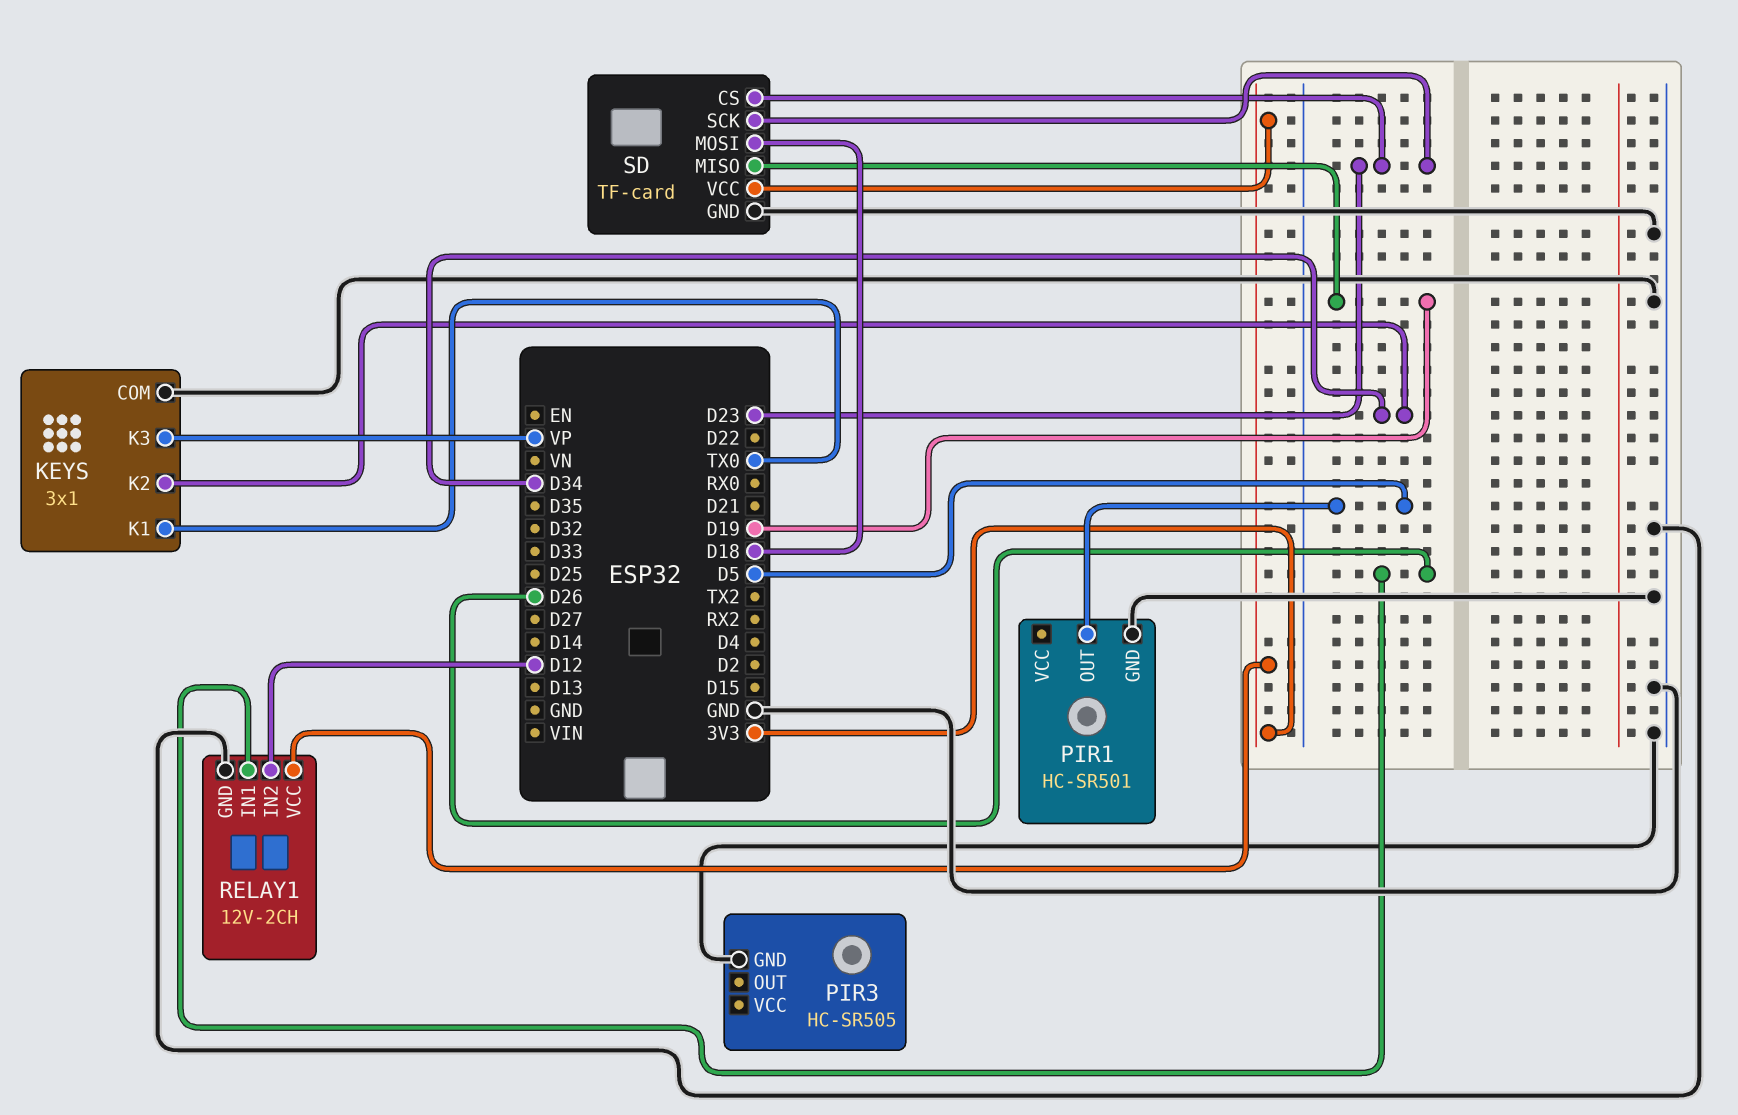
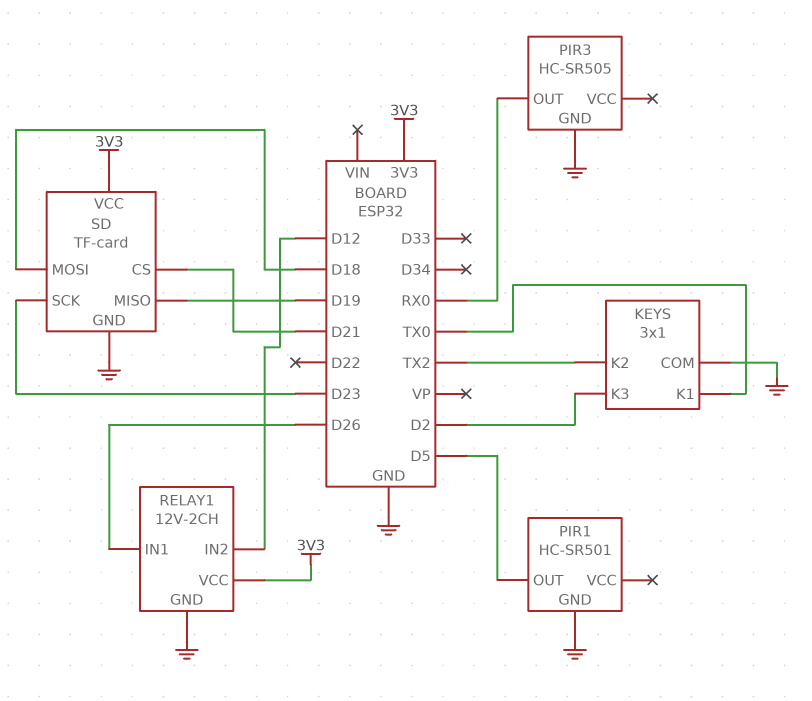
KEYS pin K2: D34 -> TX2
KEYS pin K3: VP -> D2
PIR3 pin OUT: none -> RX0
SD pin CS: D23 -> D21

